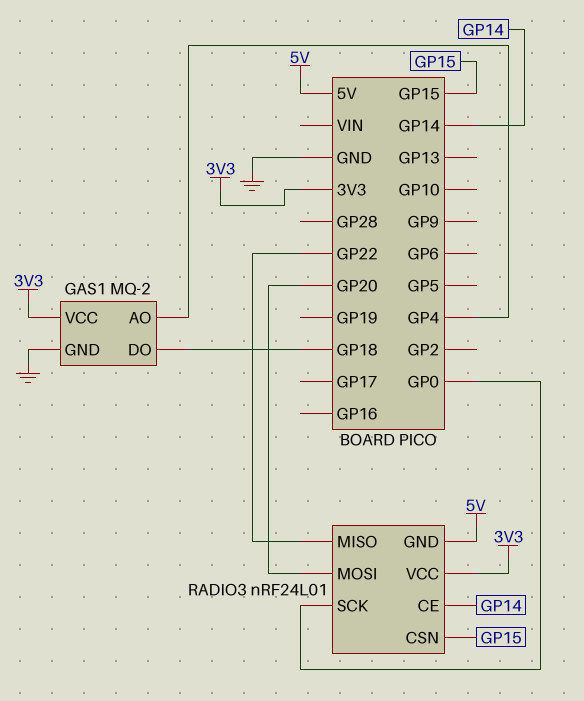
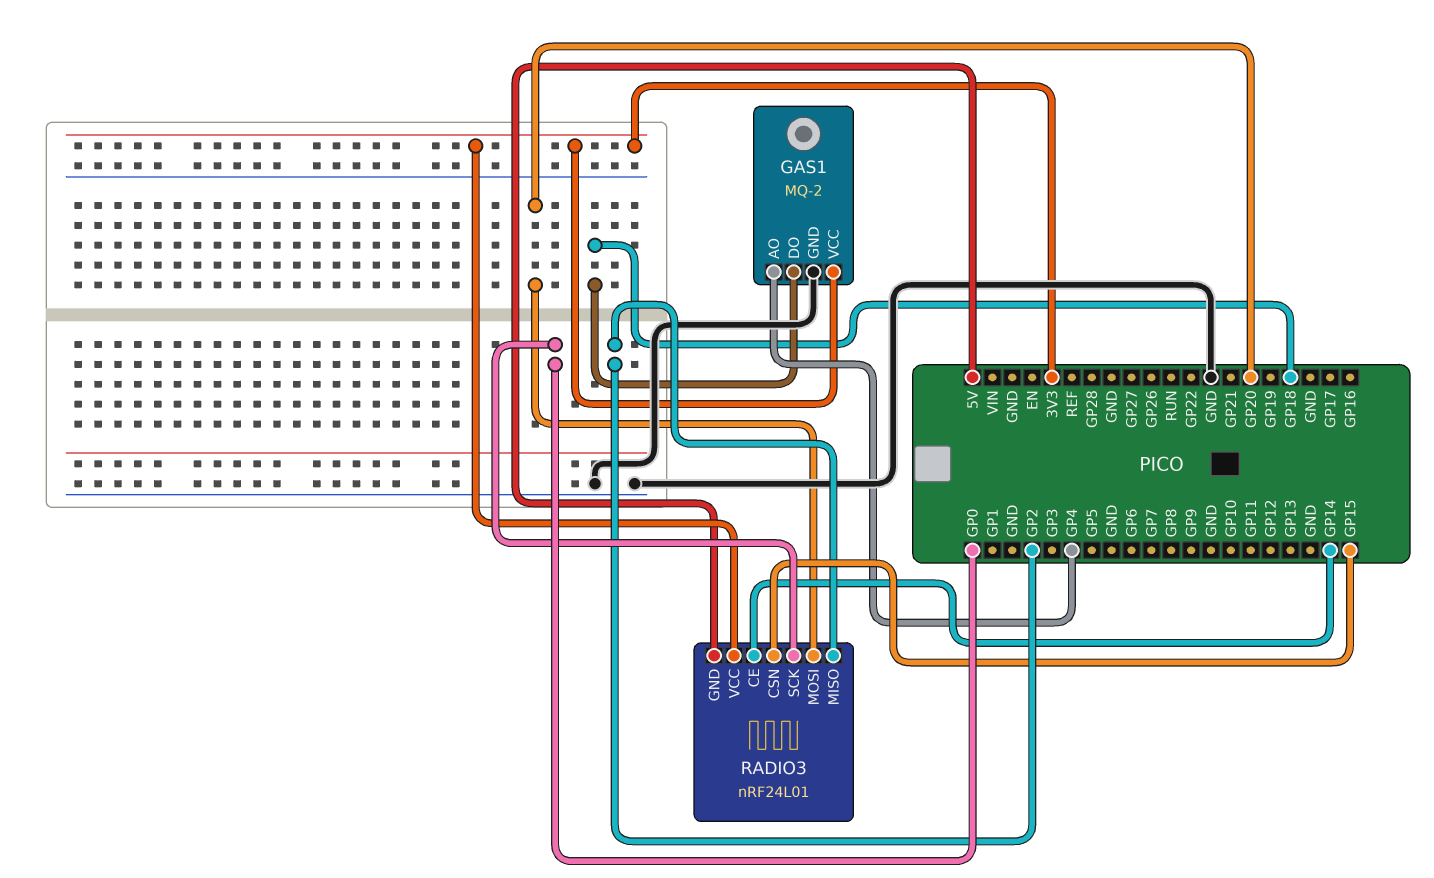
RADIO3 pin MISO: GP22 -> GP2

